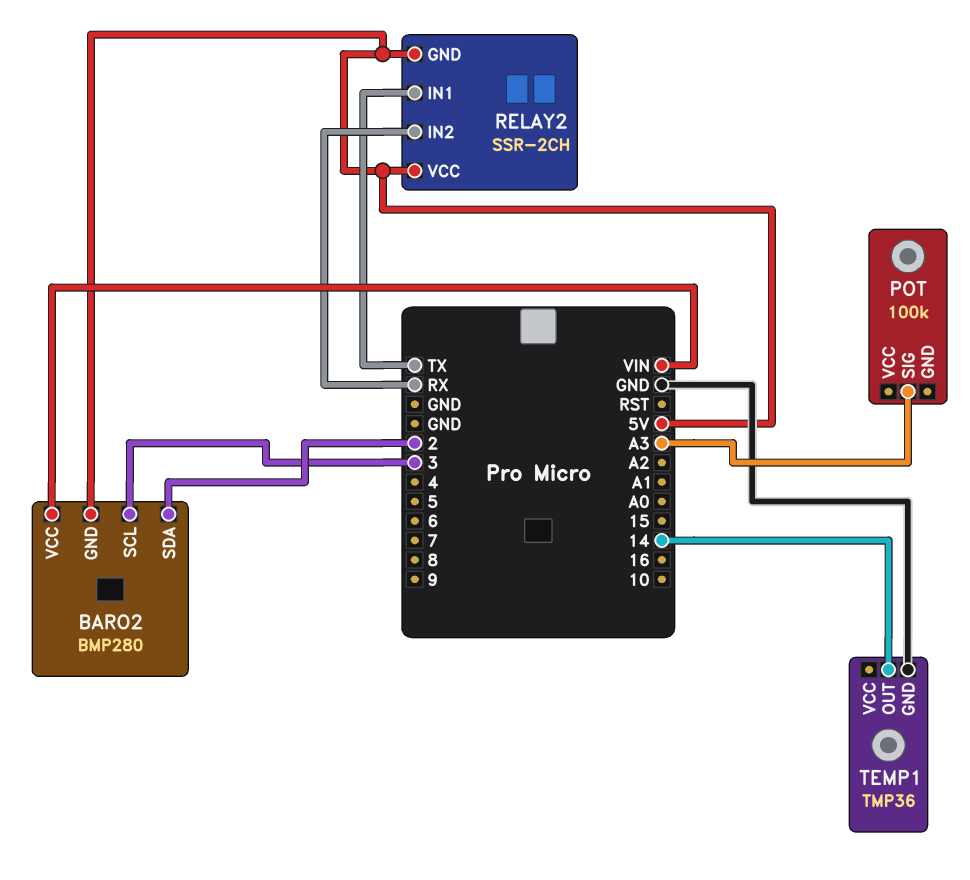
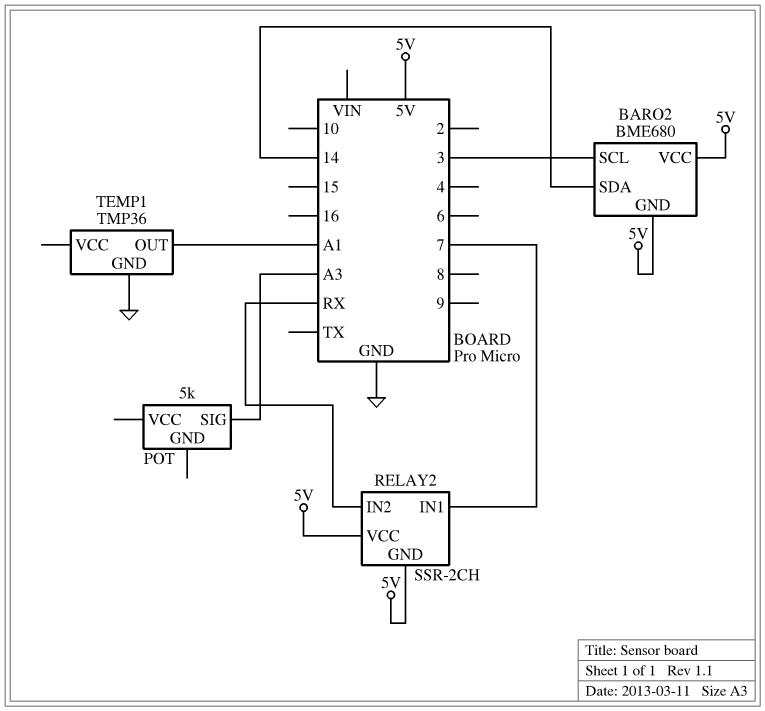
BARO2: BMP280 -> BME680
BARO2 pin SDA: 2 -> 14
BARO2 pin VCC: VIN -> 5V
POT: 100k -> 5k
RELAY2 pin IN1: TX -> 7
TEMP1 pin OUT: 14 -> A1

